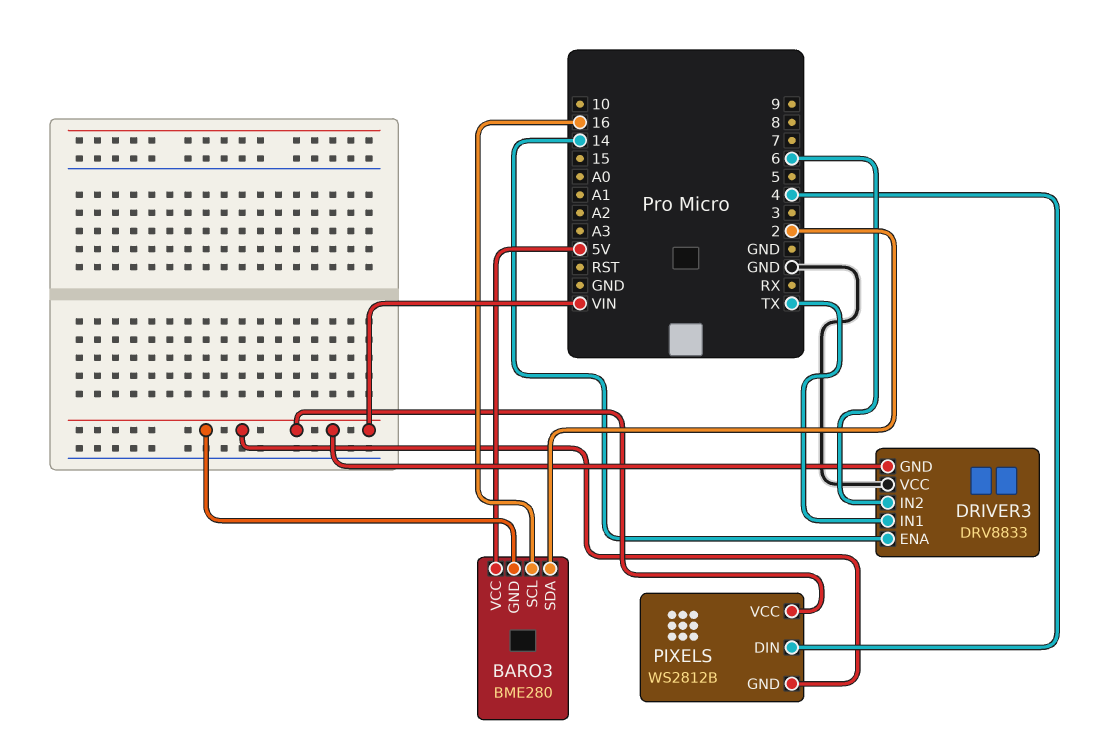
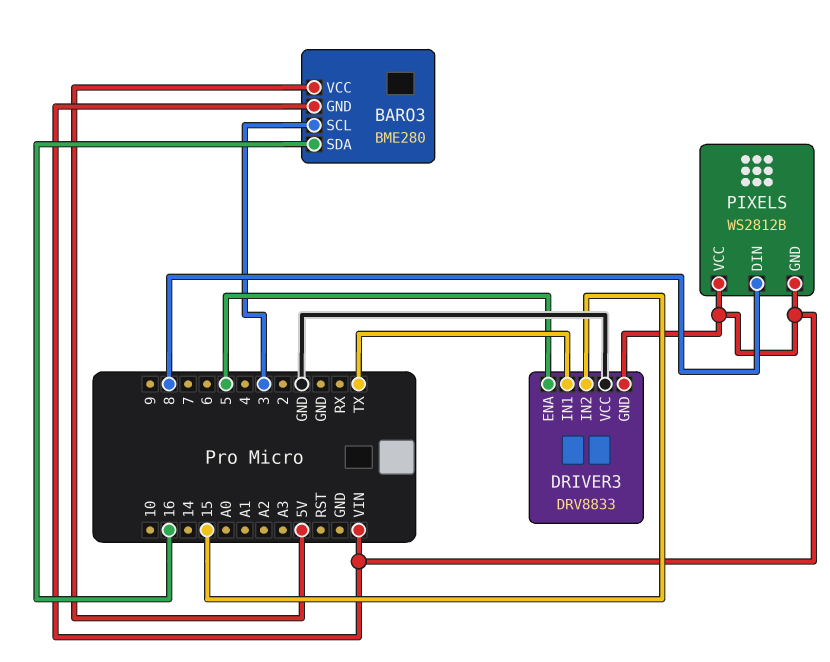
BARO3 pin SCL: 16 -> 3
BARO3 pin SDA: 2 -> 16
DRIVER3 pin ENA: 14 -> 5
DRIVER3 pin IN2: 6 -> 15
PIXELS pin DIN: 4 -> 8

